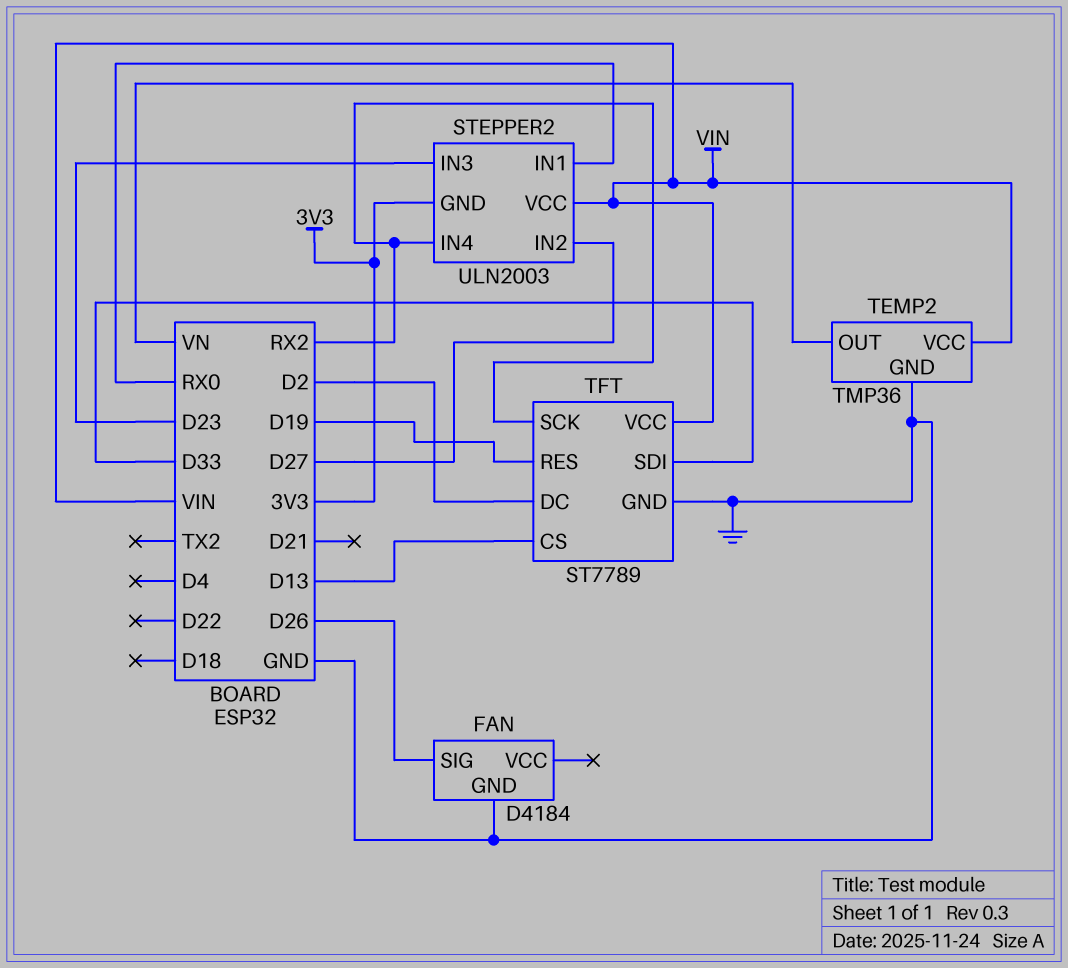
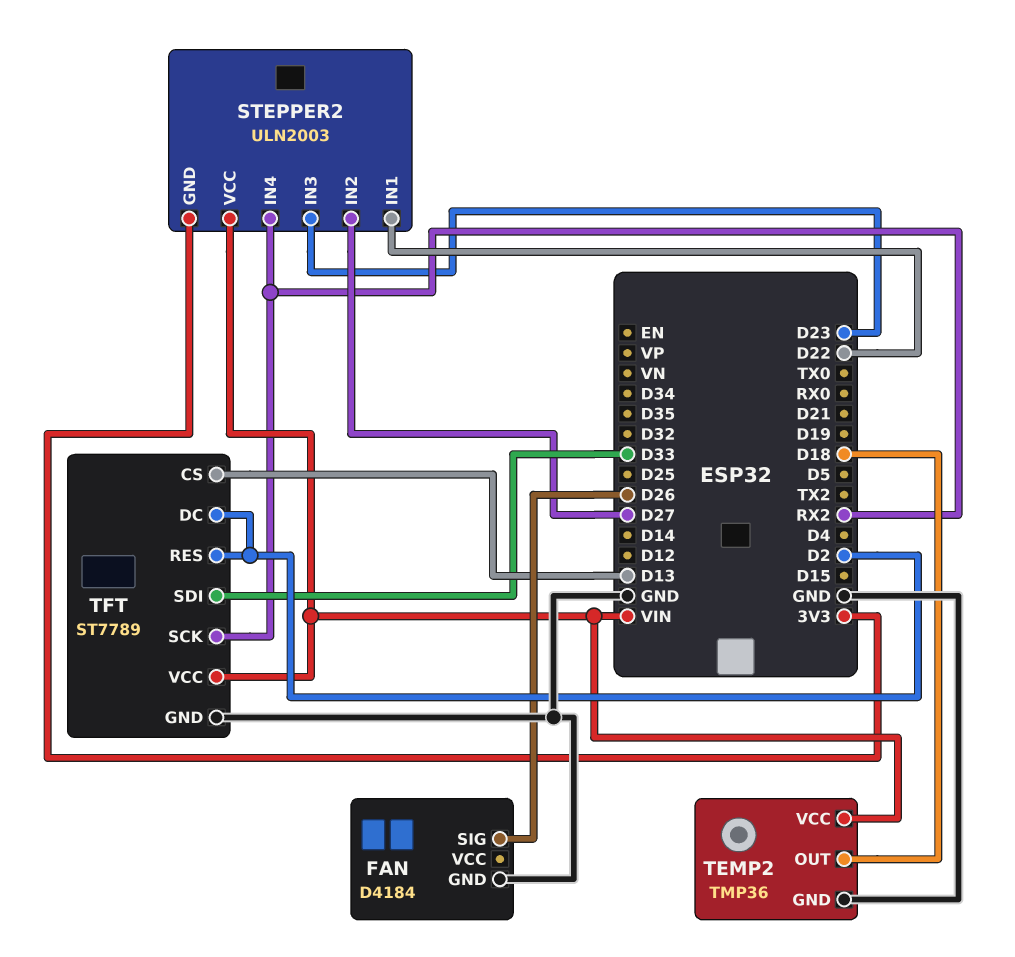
STEPPER2 pin IN1: RX0 -> D22
TEMP2 pin OUT: VN -> D18
TFT pin RES: D19 -> D2

